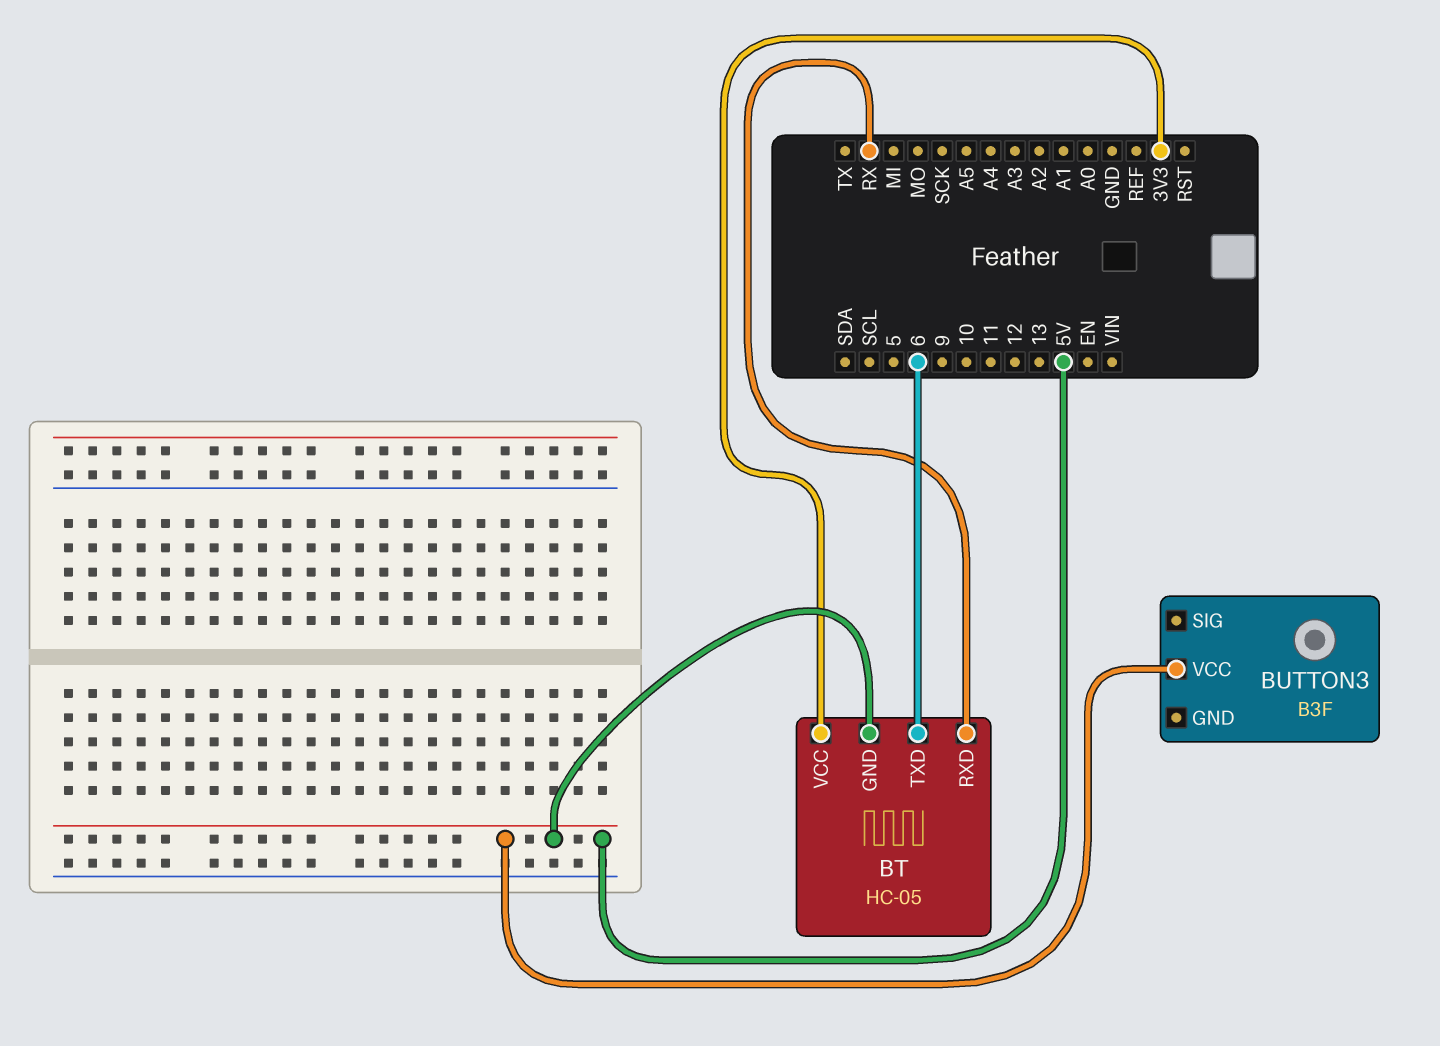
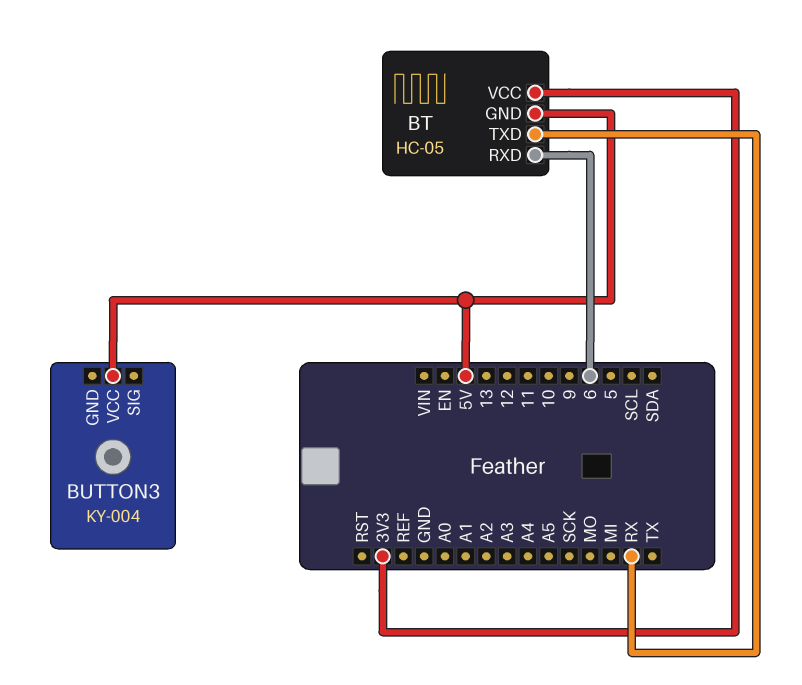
BT pin RXD: RX -> 6
BT pin TXD: 6 -> RX
BUTTON3: B3F -> KY-004

